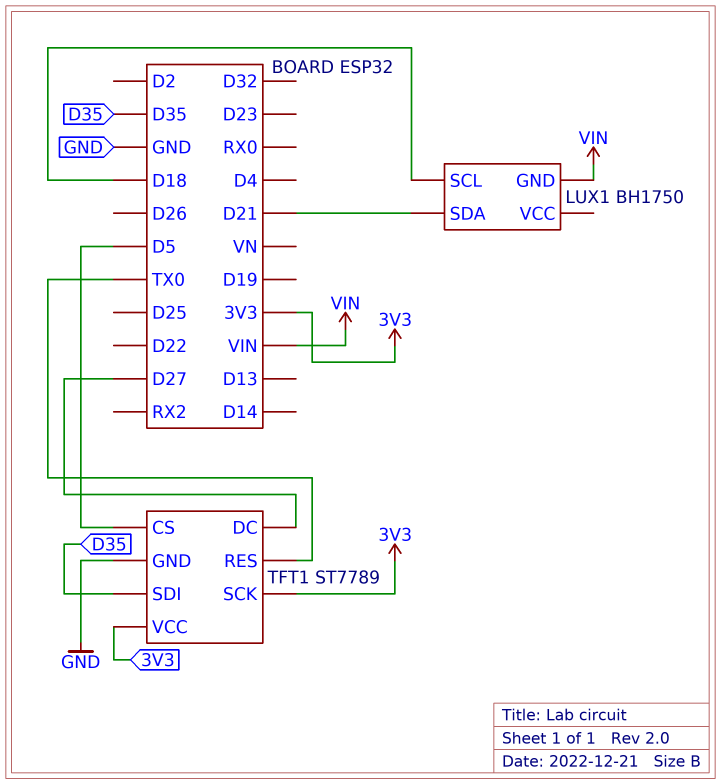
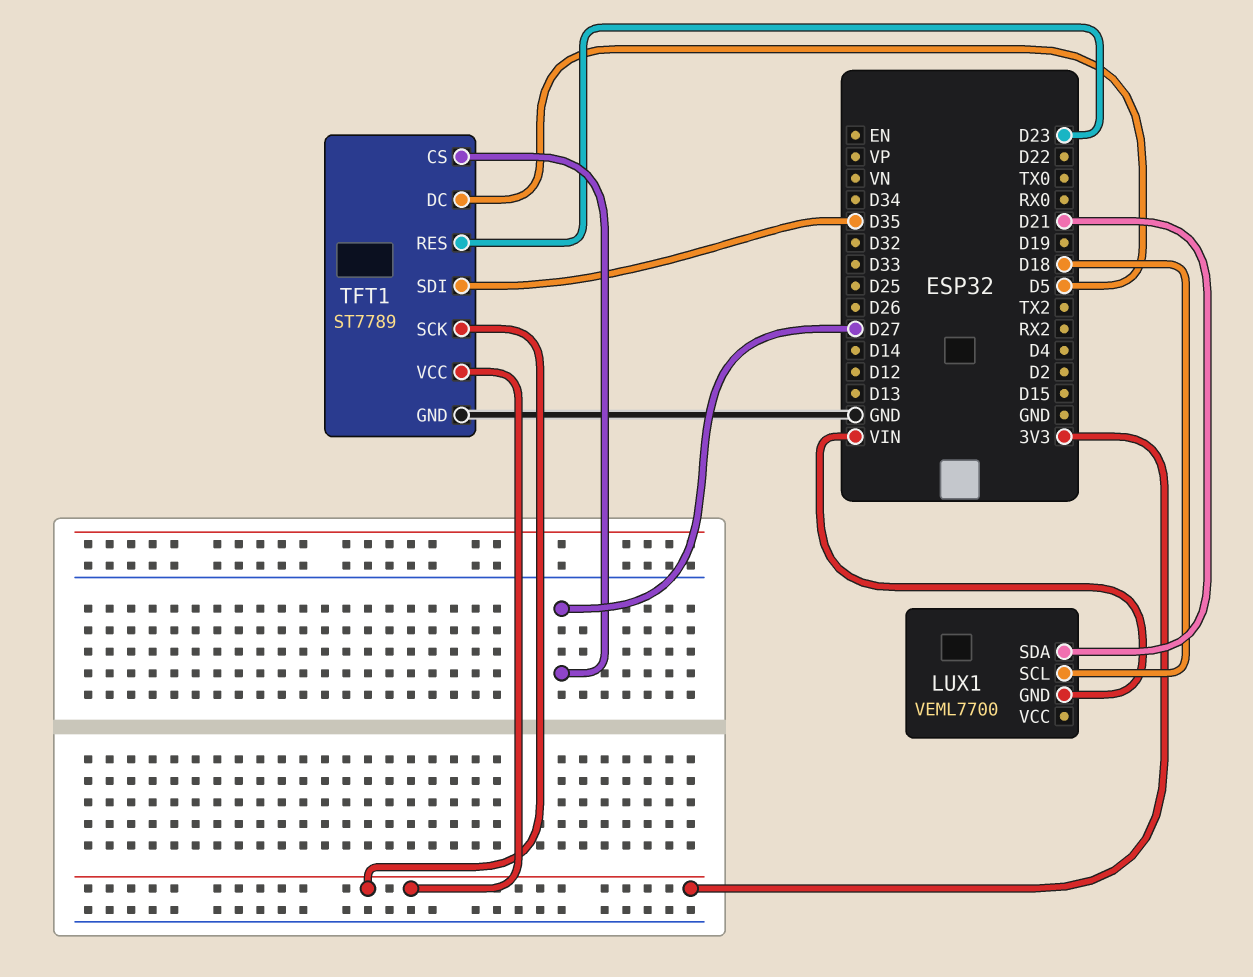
LUX1: BH1750 -> VEML7700
TFT1 pin CS: D5 -> D27
TFT1 pin DC: D27 -> D5
TFT1 pin RES: TX0 -> D23

